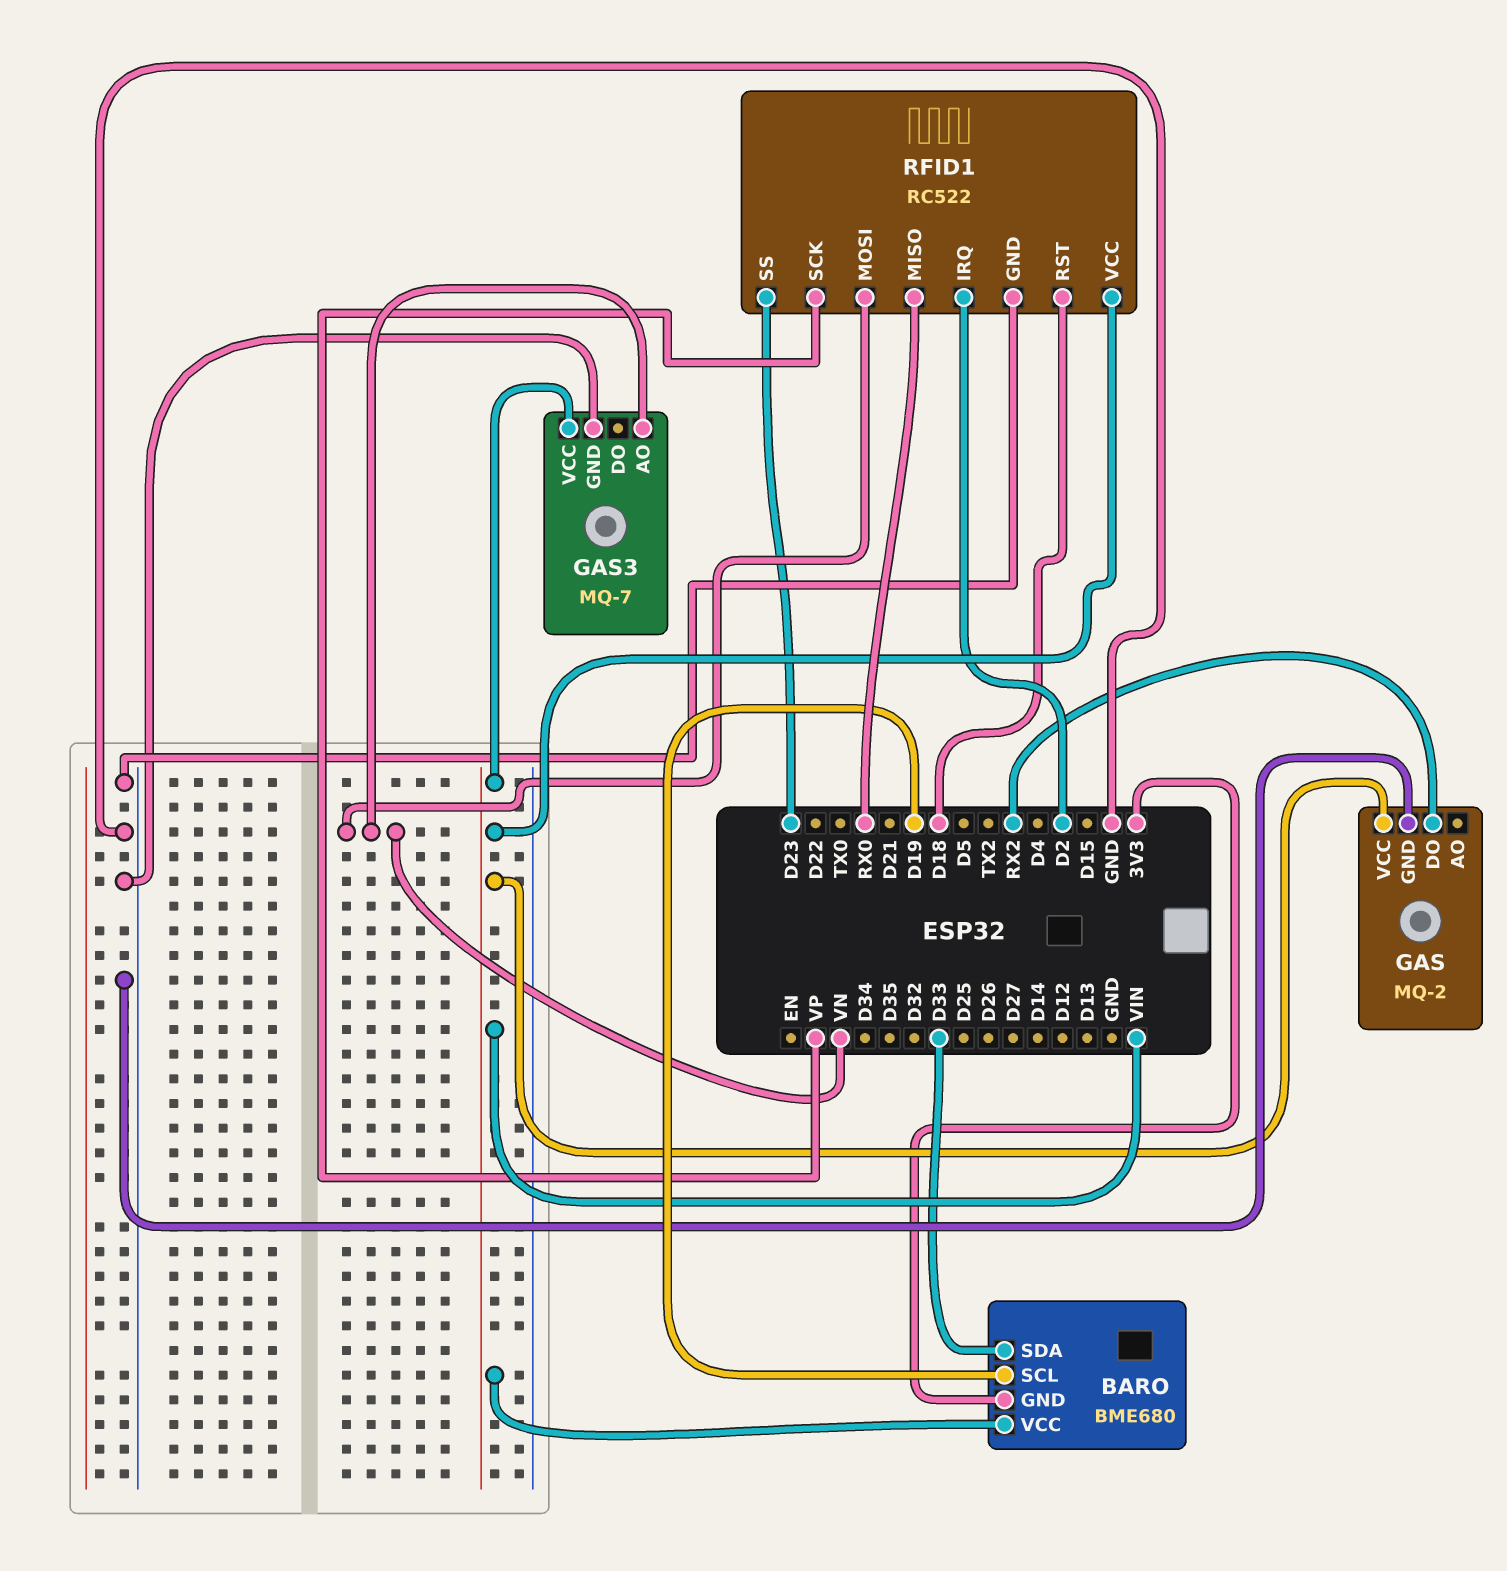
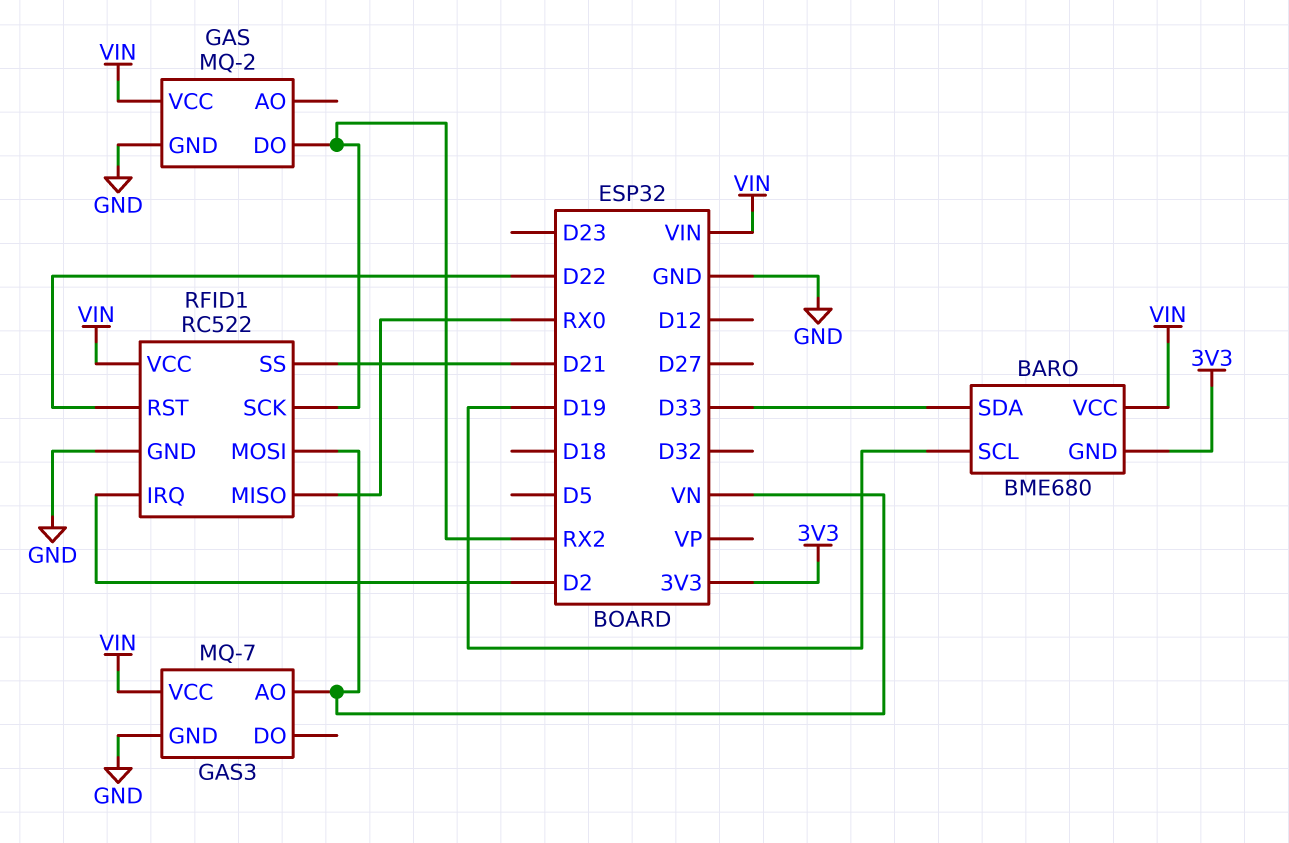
RFID1 pin RST: D18 -> D22
RFID1 pin SCK: VP -> RX2
RFID1 pin SS: D23 -> D21

